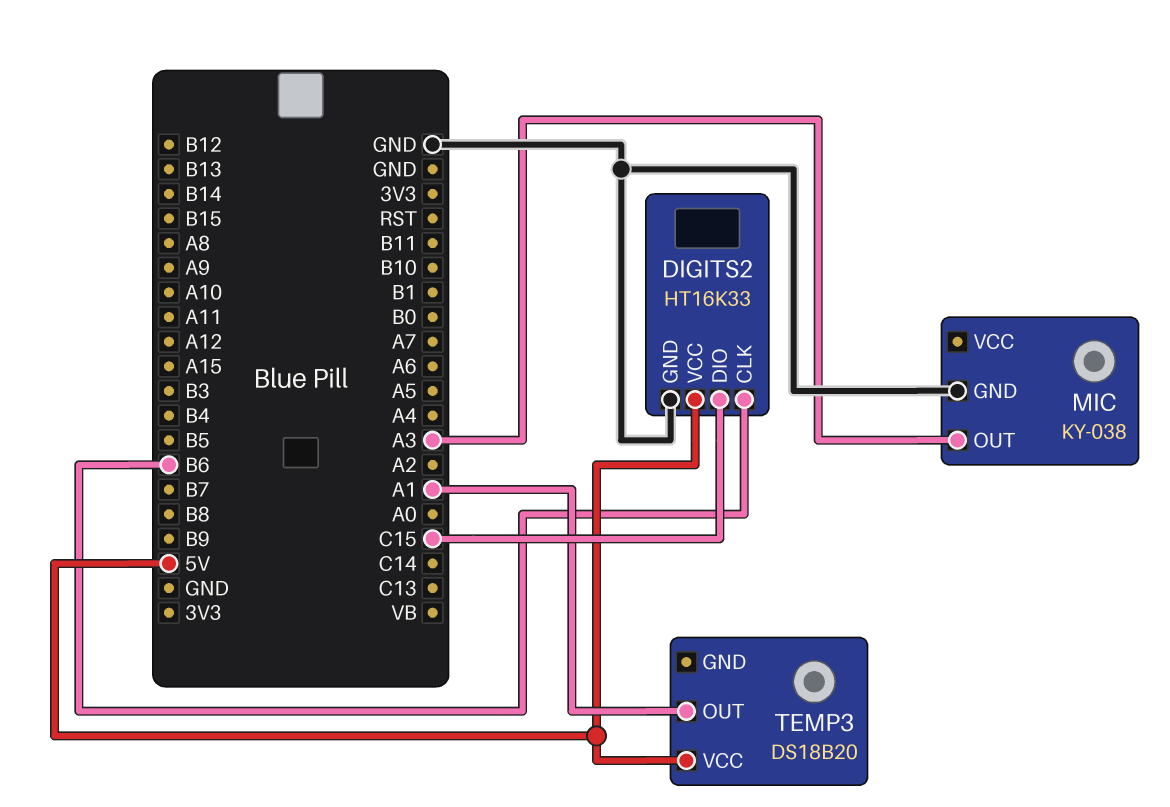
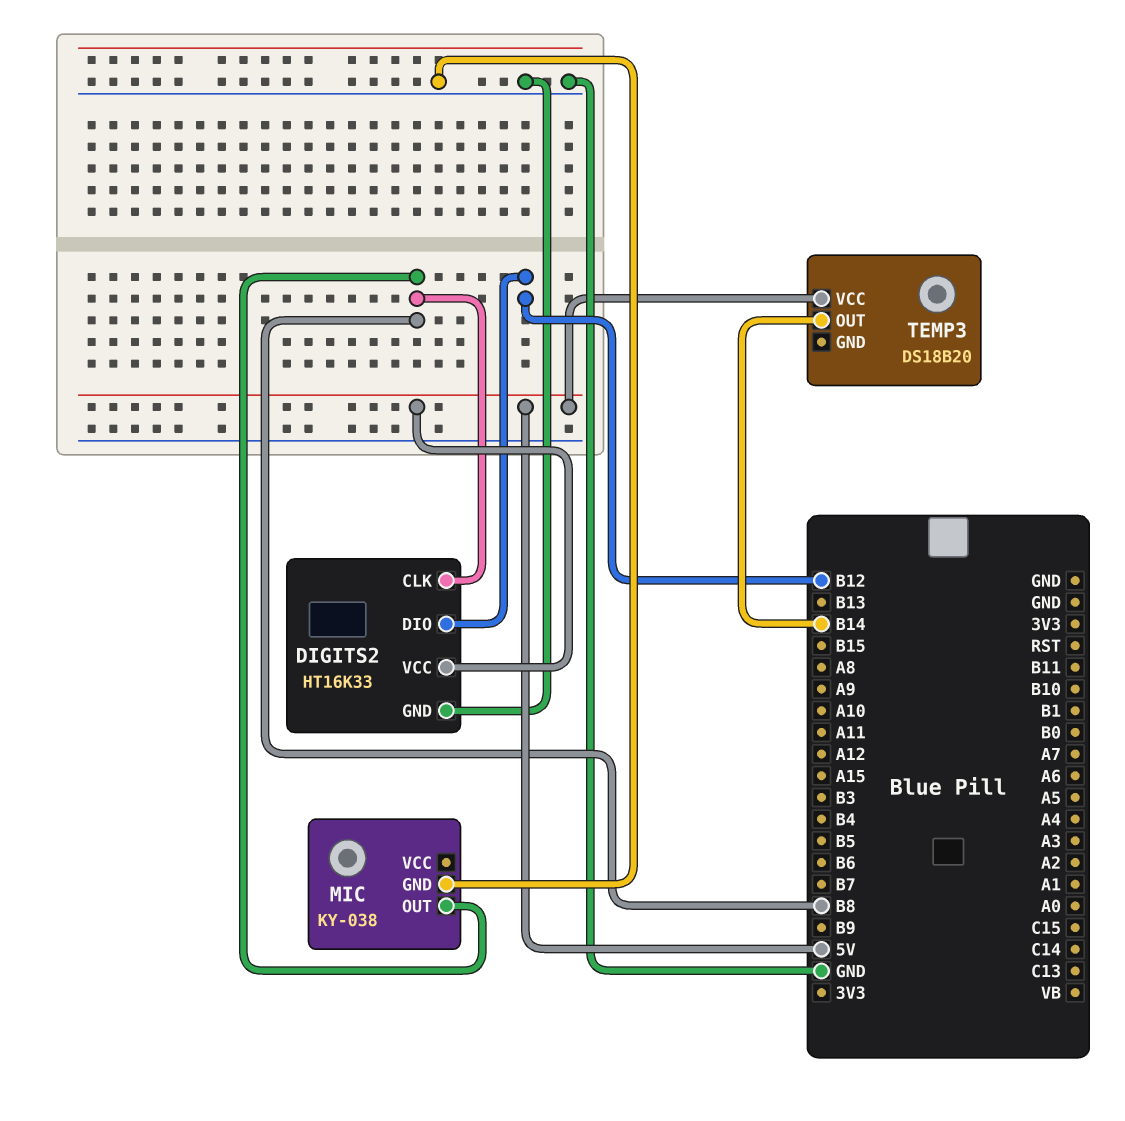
DIGITS2 pin CLK: B6 -> B8
DIGITS2 pin DIO: C15 -> B12
MIC pin OUT: A3 -> B8
TEMP3 pin OUT: A1 -> B14

